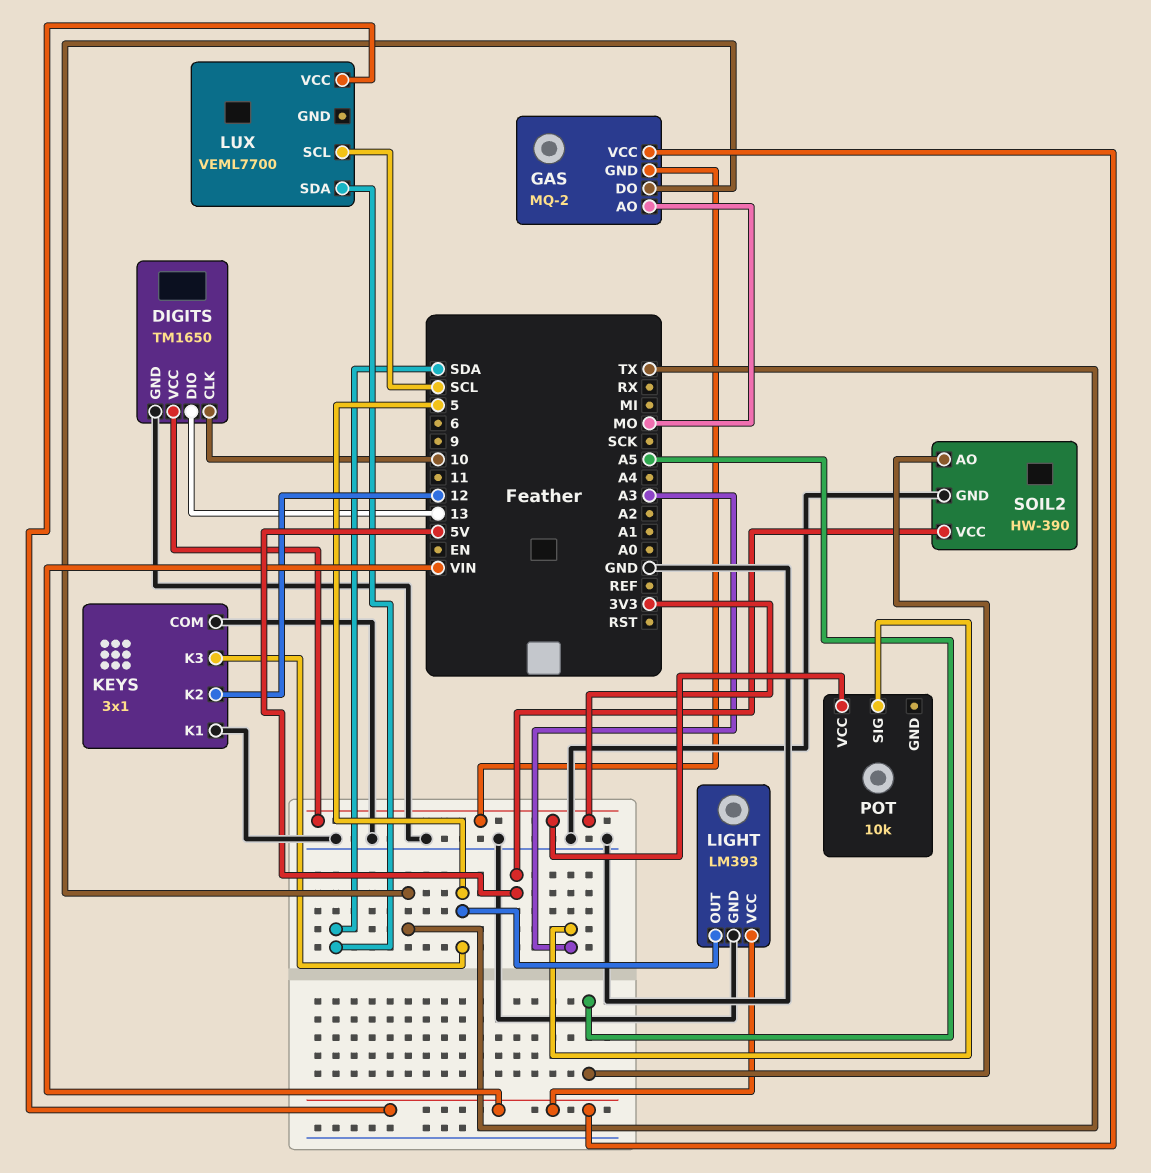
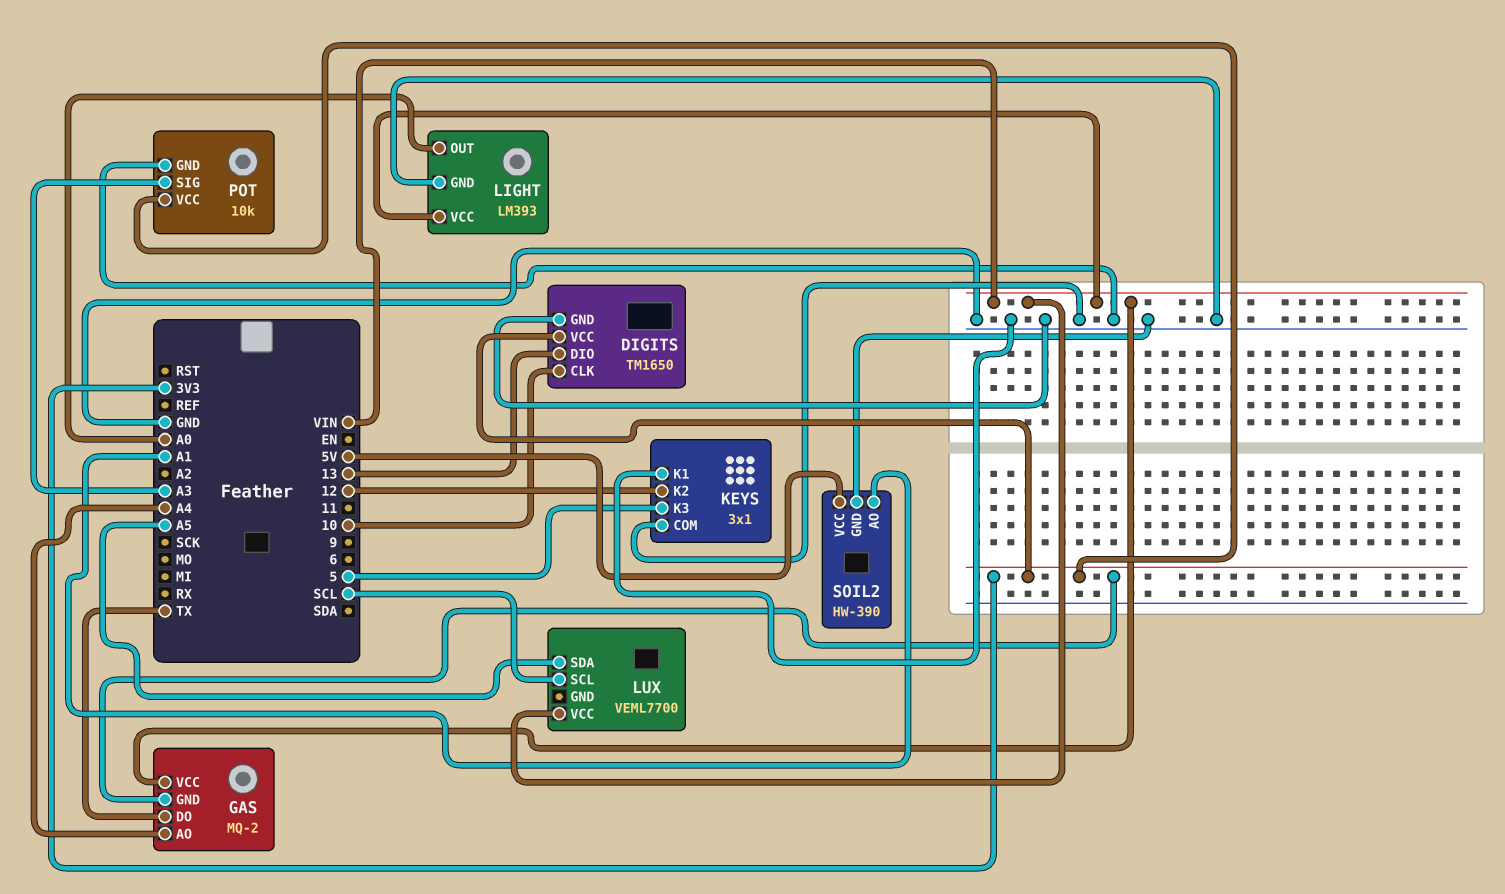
GAS pin AO: MO -> A4
LIGHT pin OUT: 5 -> A0
LUX pin SDA: SDA -> A5
POT pin GND: none -> GND
SOIL2 pin AO: A5 -> A1

